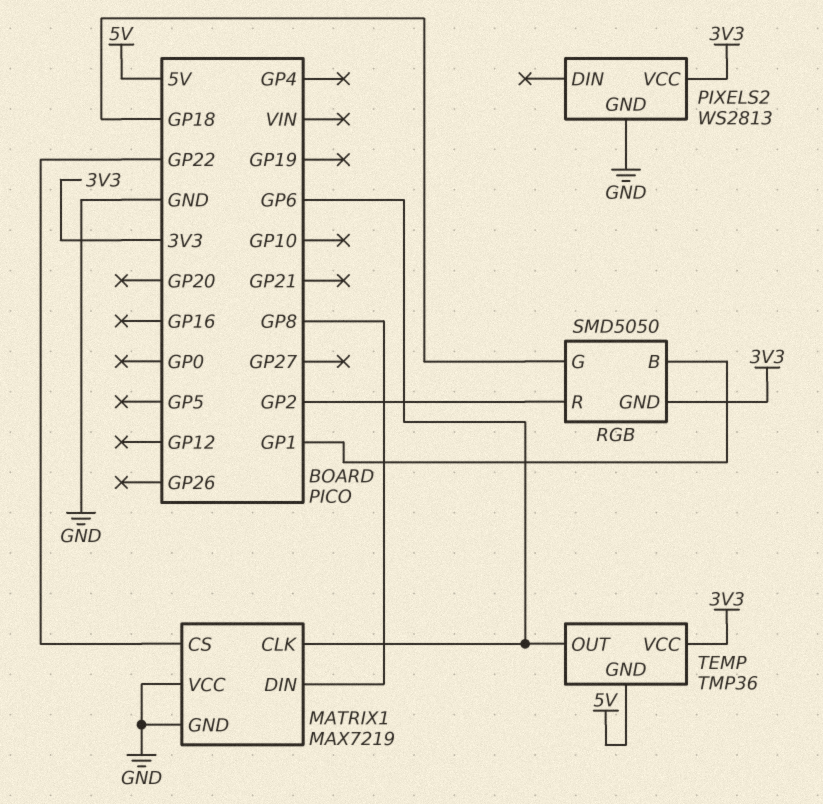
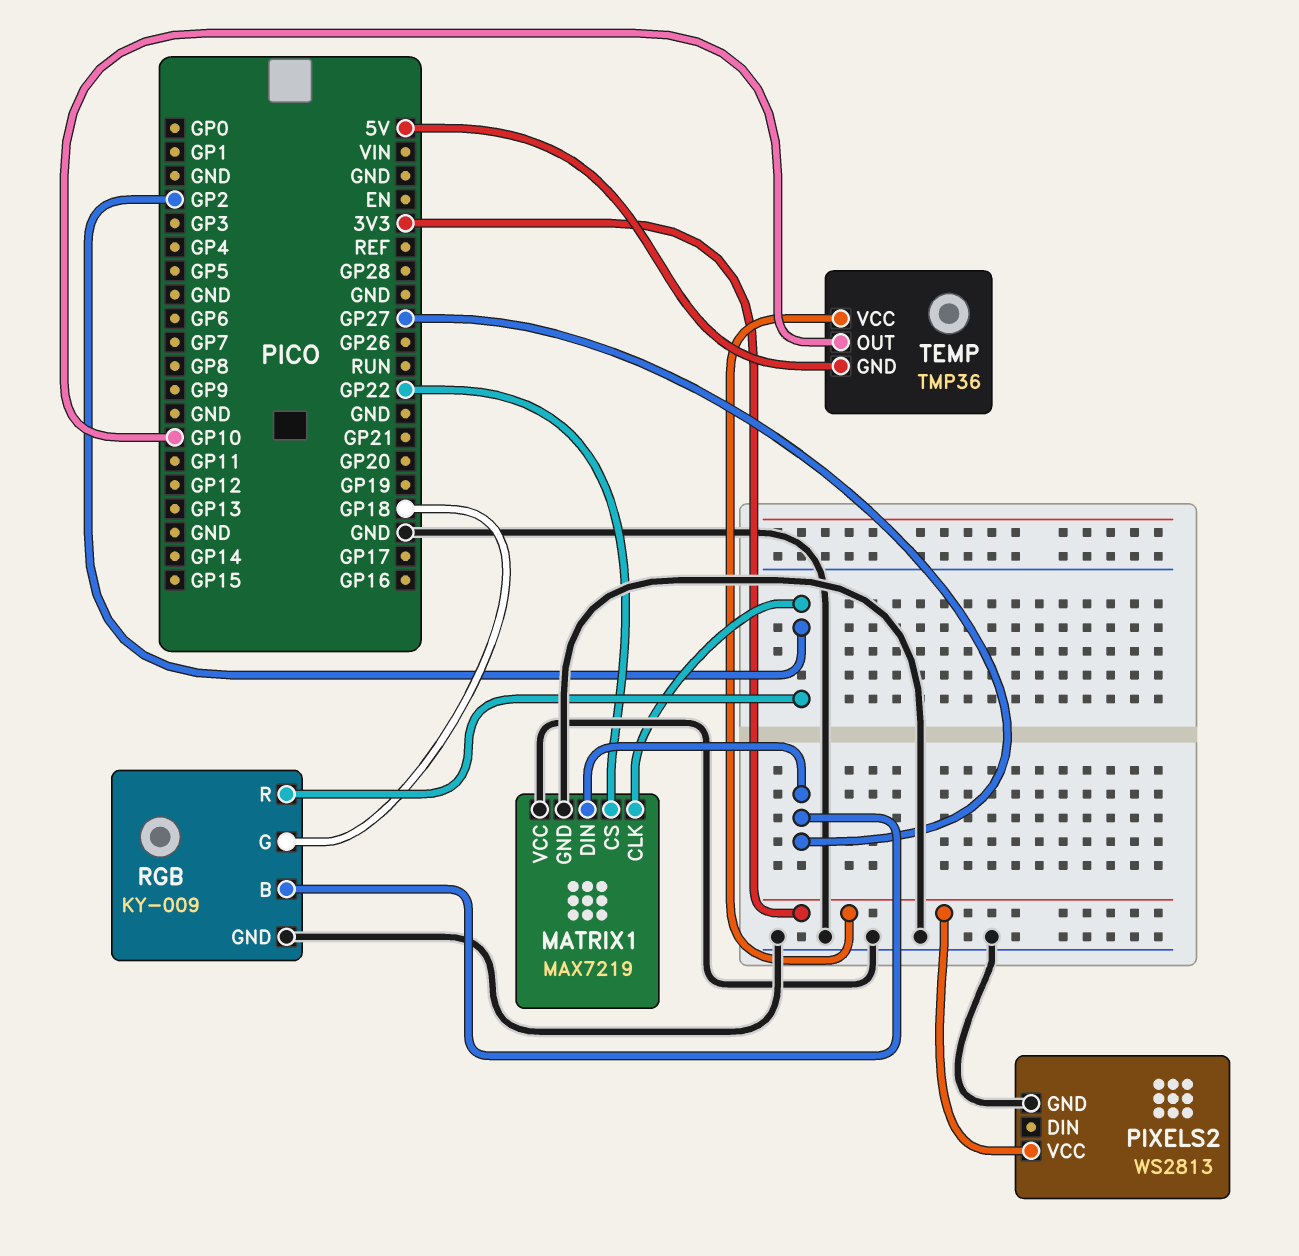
MATRIX1 pin CLK: GP6 -> GP2
MATRIX1 pin DIN: GP8 -> GP27
RGB: SMD5050 -> KY-009
RGB pin B: GP1 -> GP27
RGB pin GND: 3V3 -> GND
TEMP pin OUT: GP6 -> GP10

